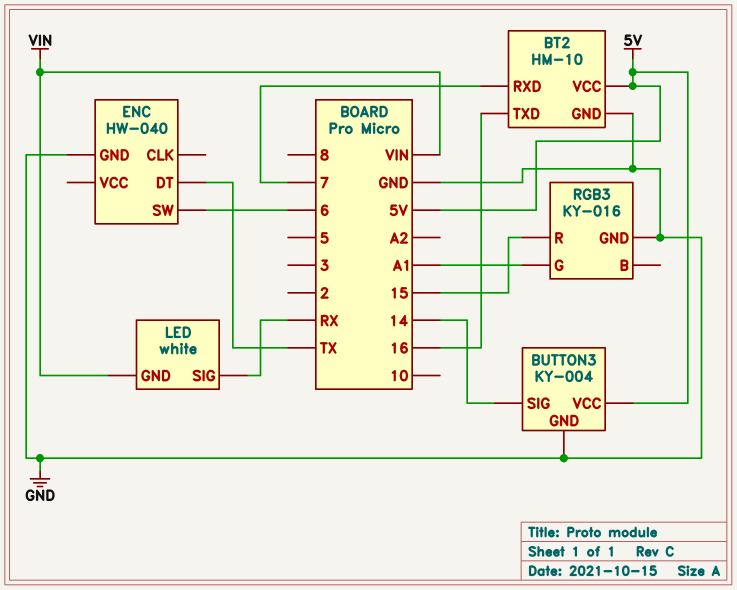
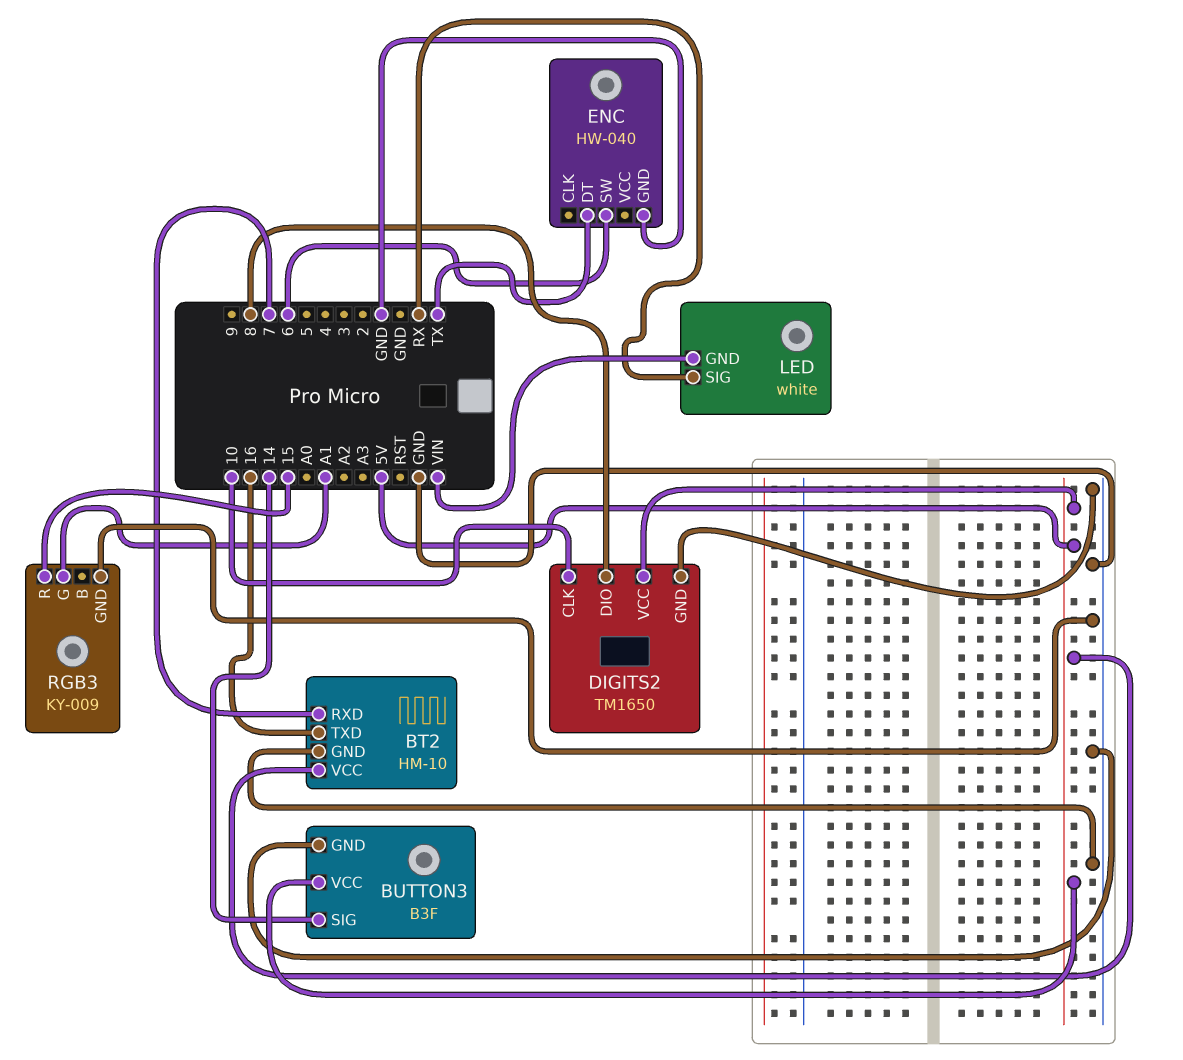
BUTTON3: KY-004 -> B3F
DIGITS2: none -> TM1650
DIGITS2 pin CLK: none -> 10
DIGITS2 pin DIO: none -> 8
DIGITS2 pin GND: none -> GND
DIGITS2 pin VCC: none -> 5V
RGB3: KY-016 -> KY-009

